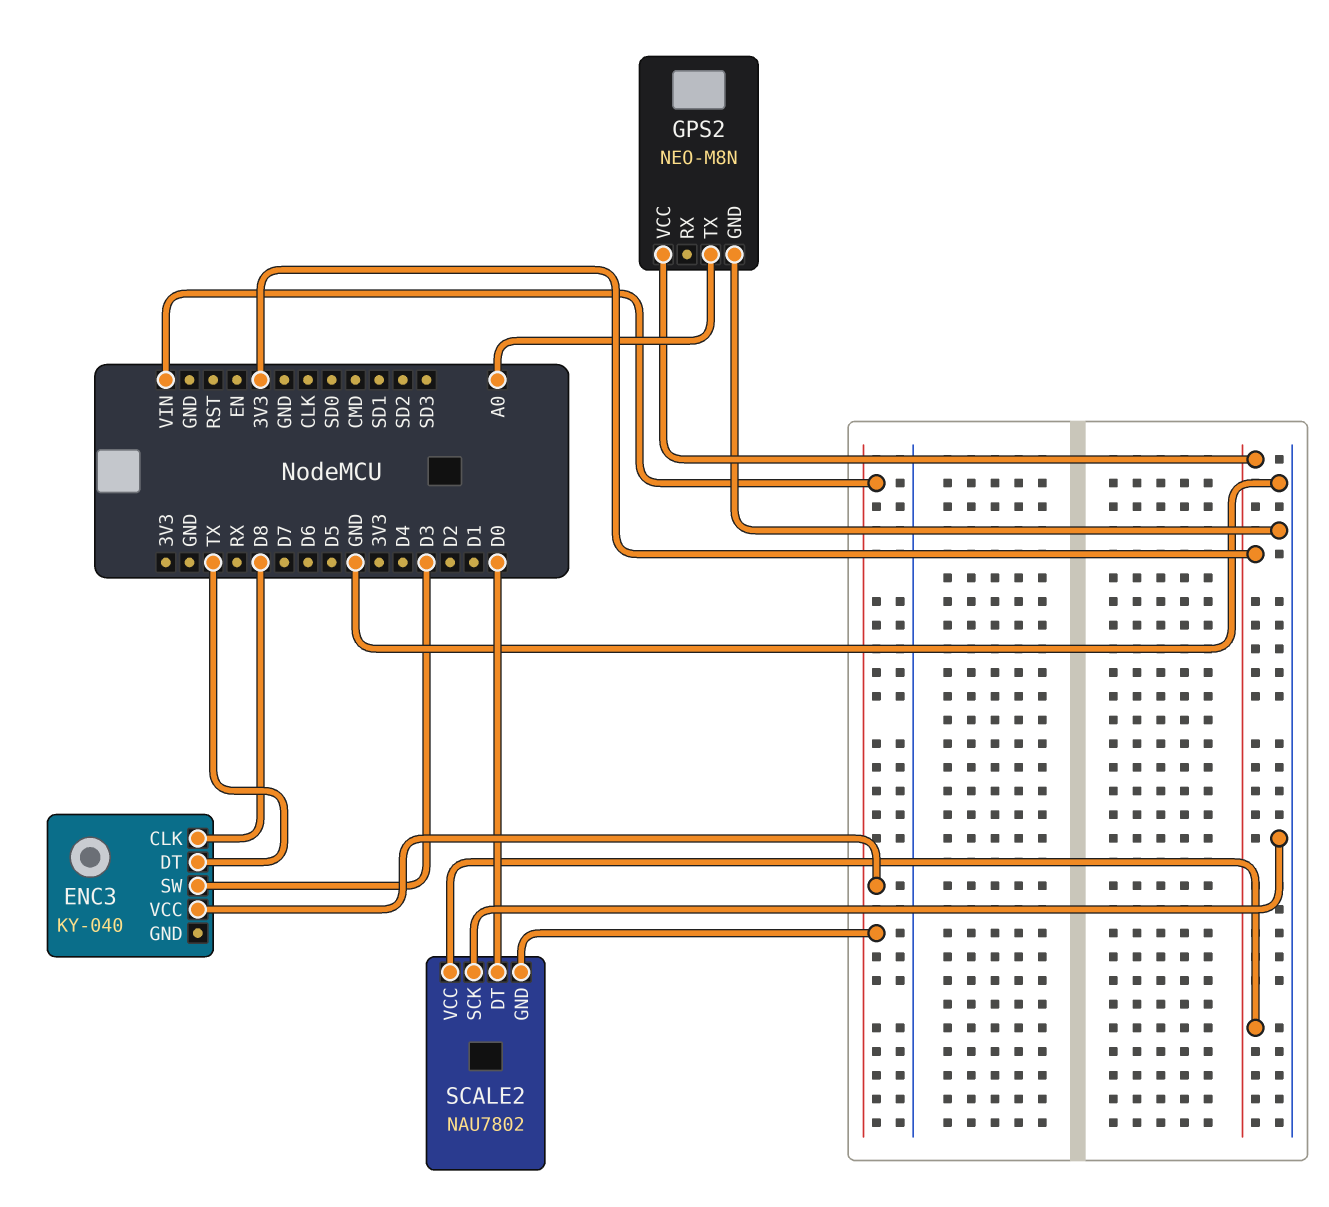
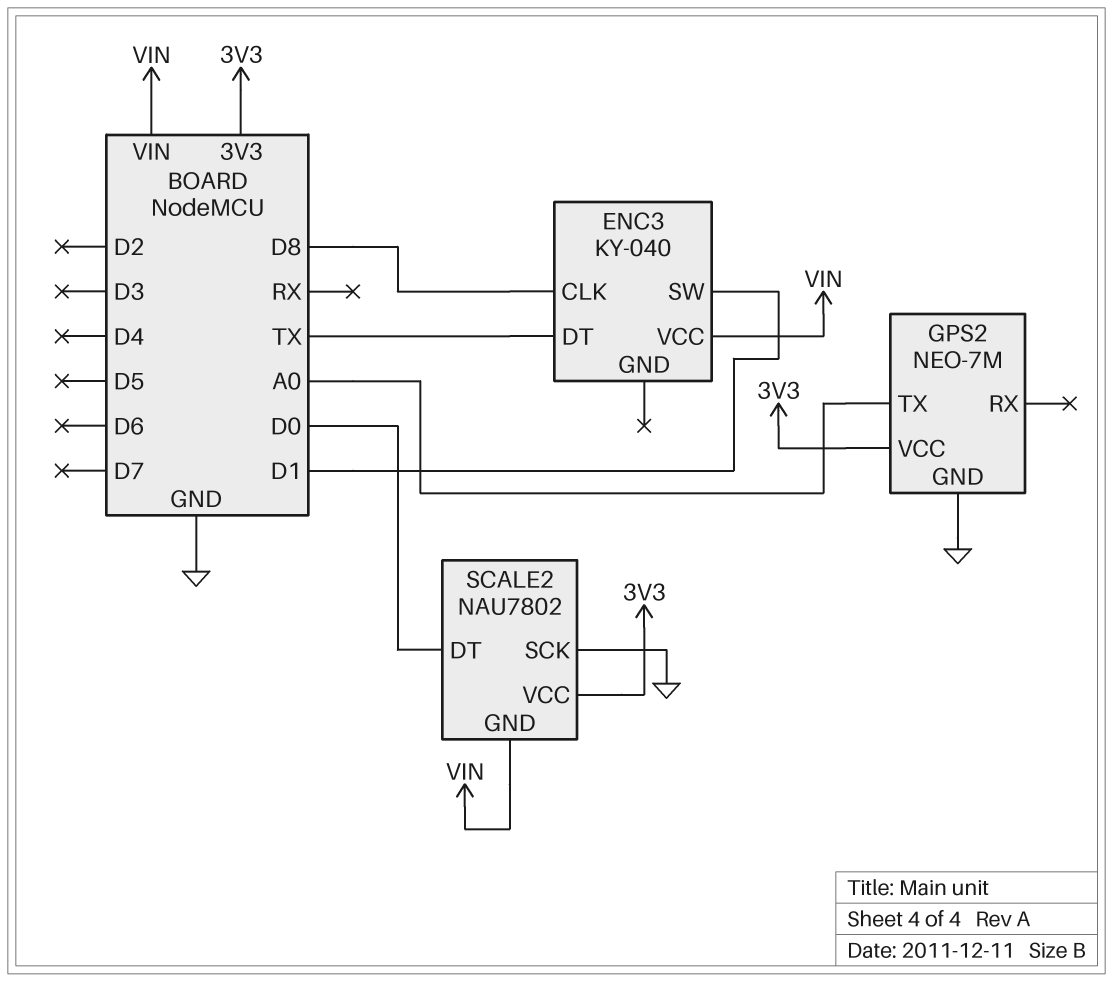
ENC3 pin SW: D3 -> D1
GPS2: NEO-M8N -> NEO-7M

